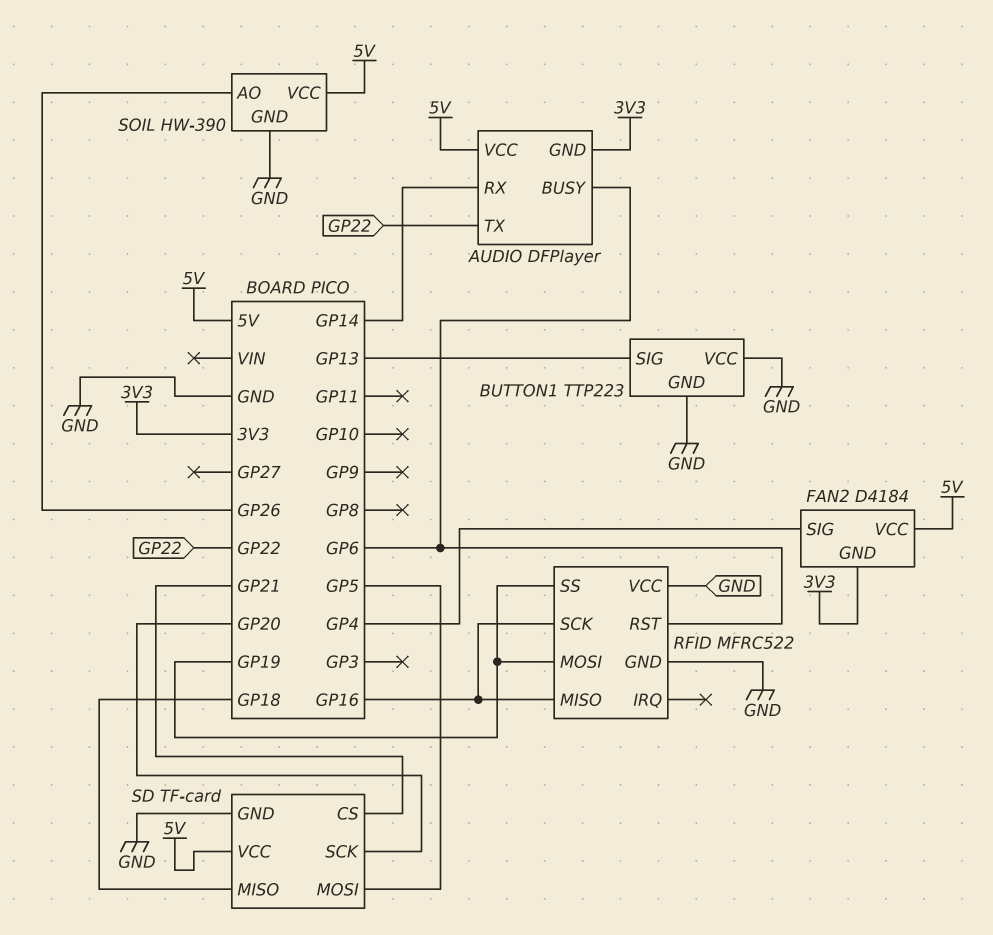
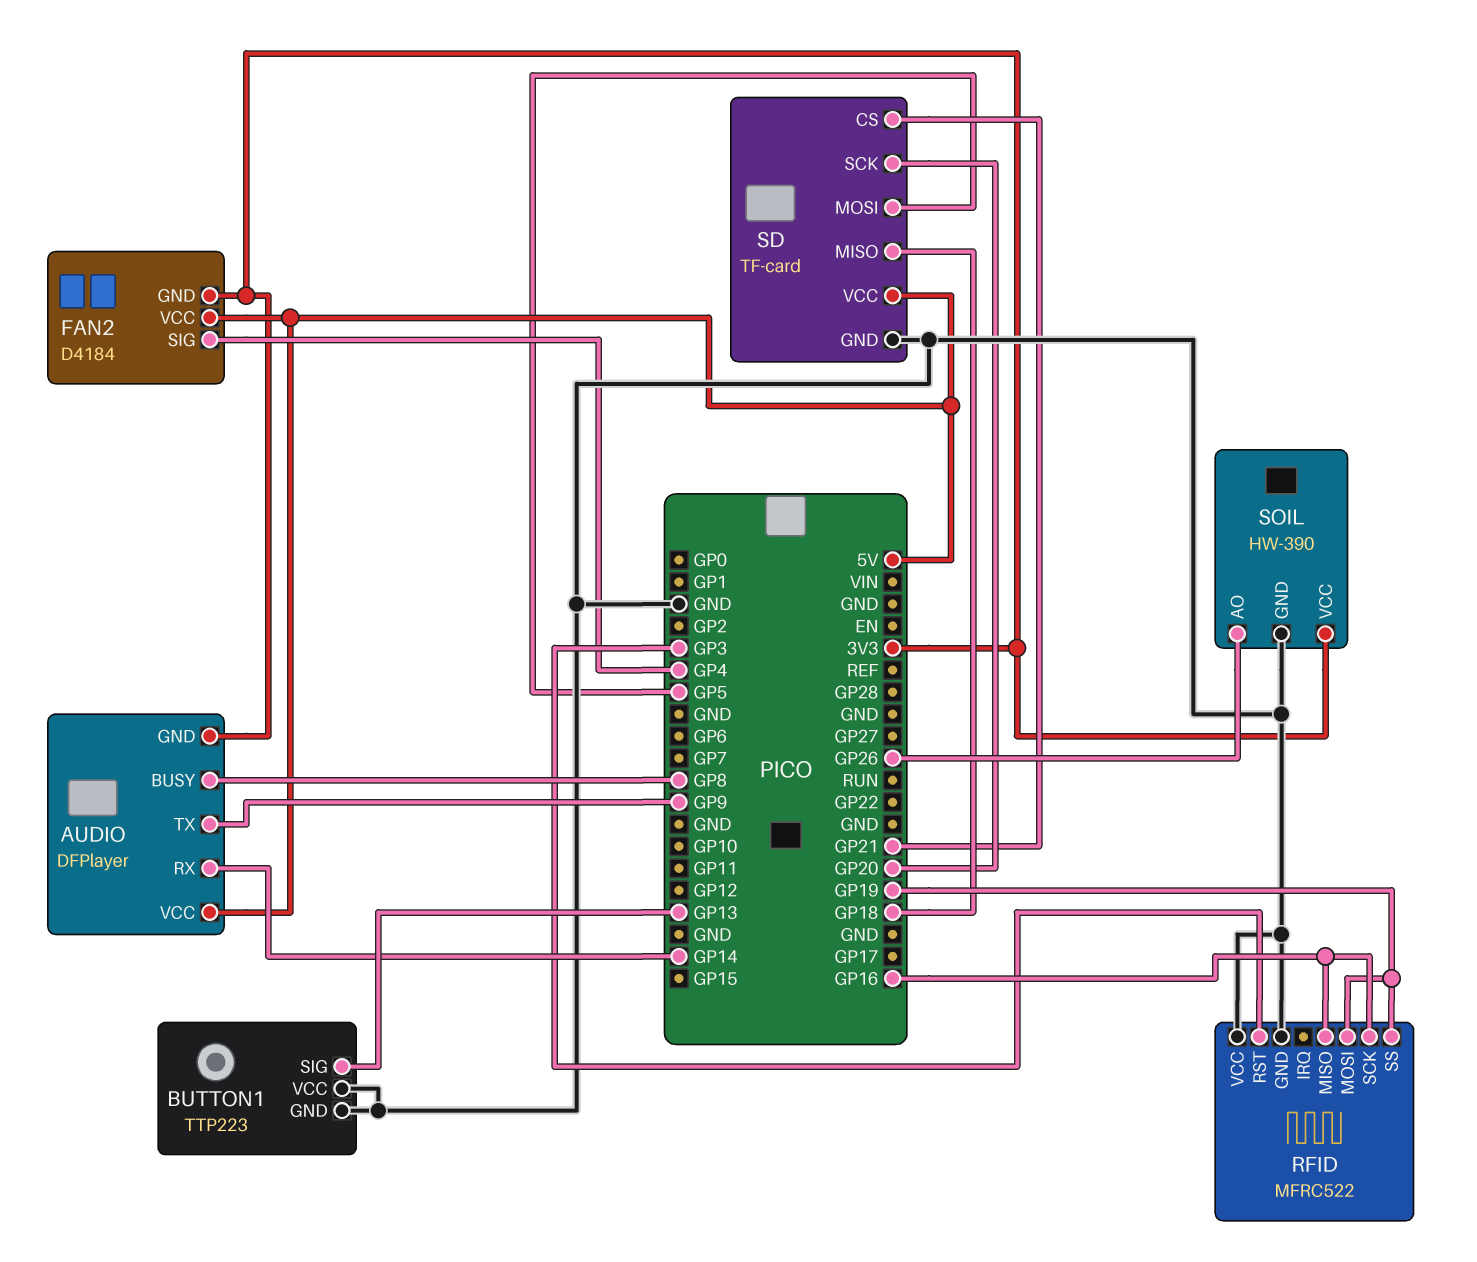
AUDIO pin BUSY: GP6 -> GP8
AUDIO pin TX: GP22 -> GP9
RFID pin RST: GP6 -> GP3
SOIL pin VCC: 5V -> 3V3

